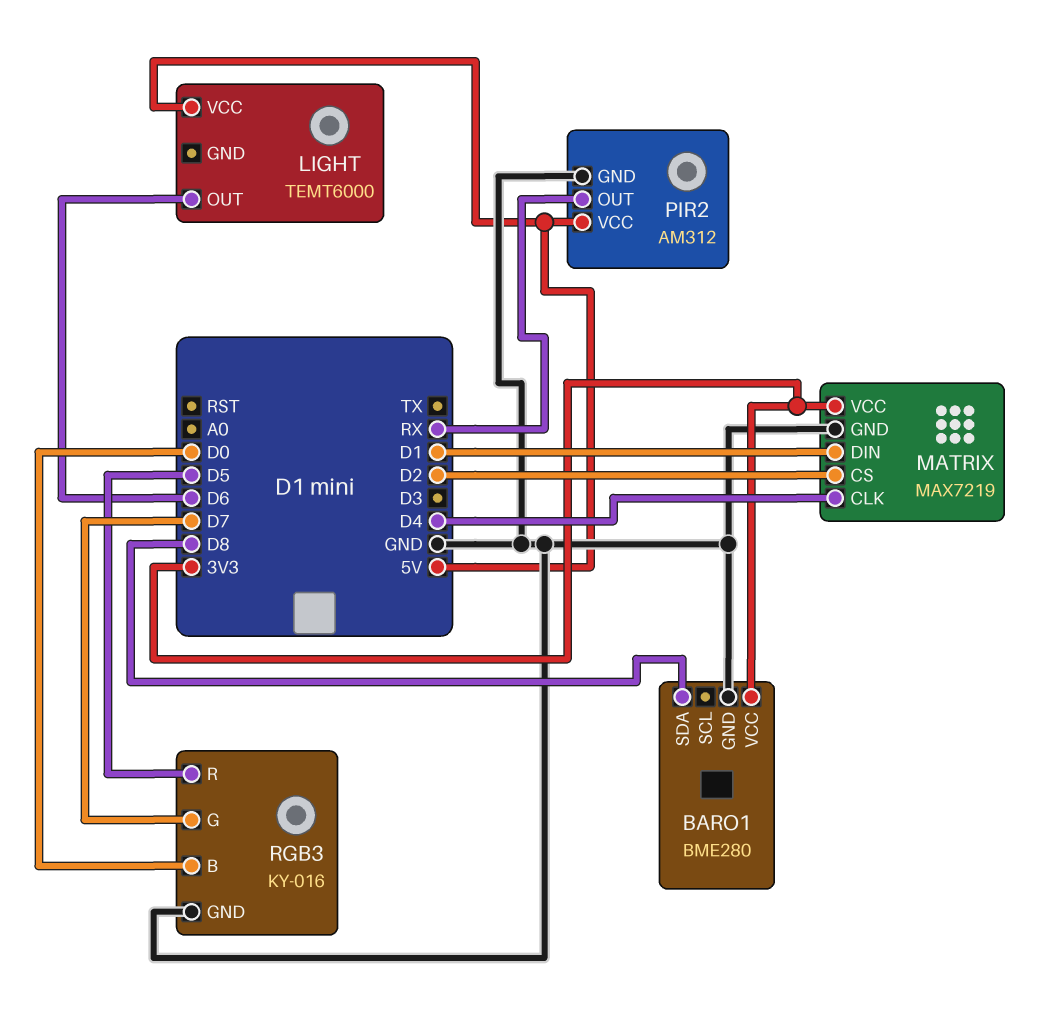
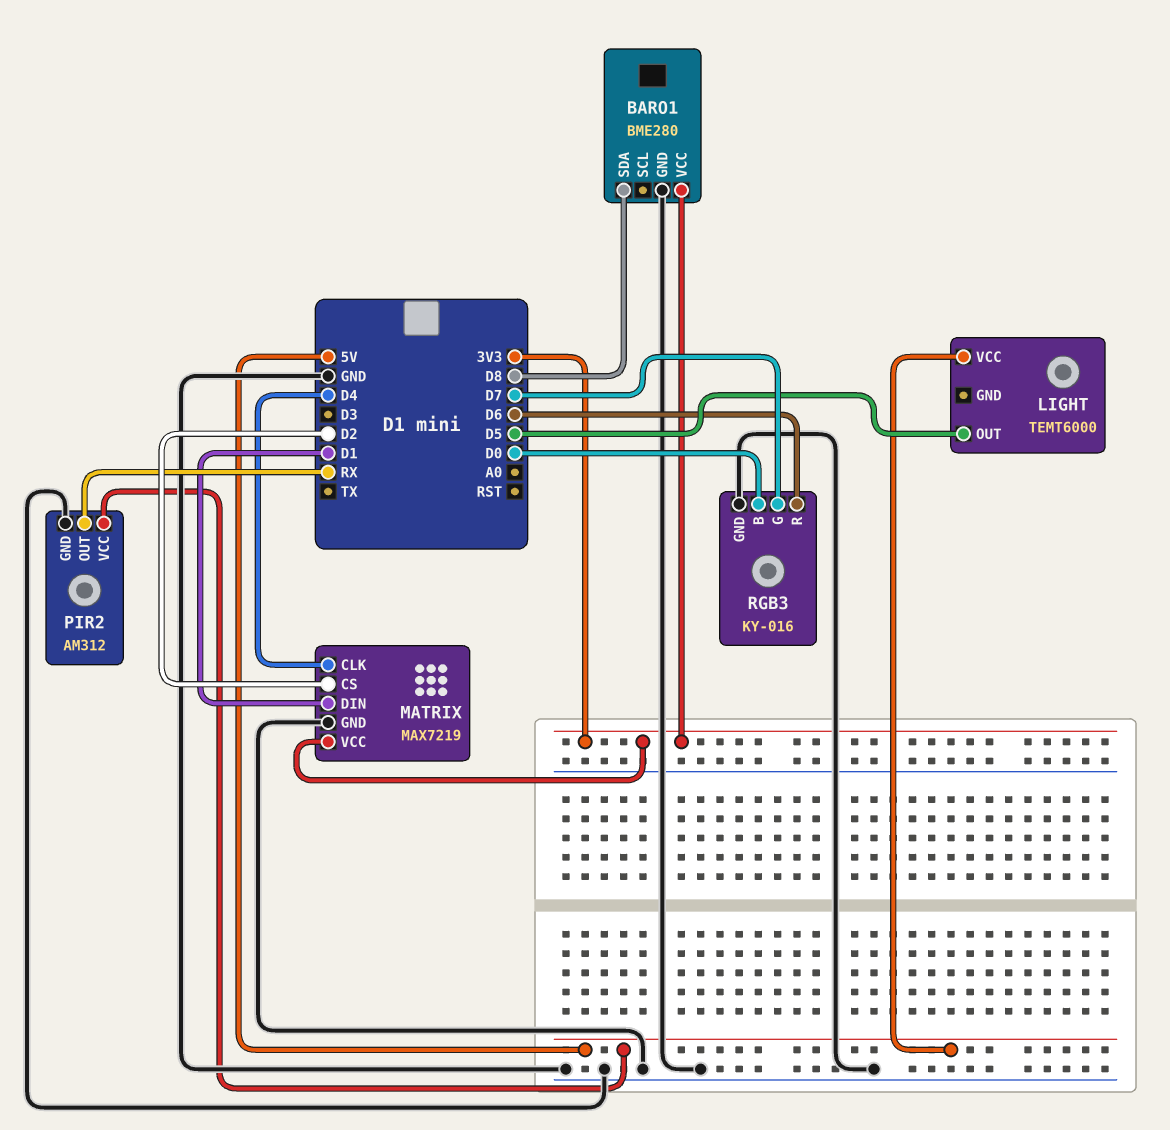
LIGHT pin OUT: D6 -> D5
RGB3 pin R: D5 -> D6

